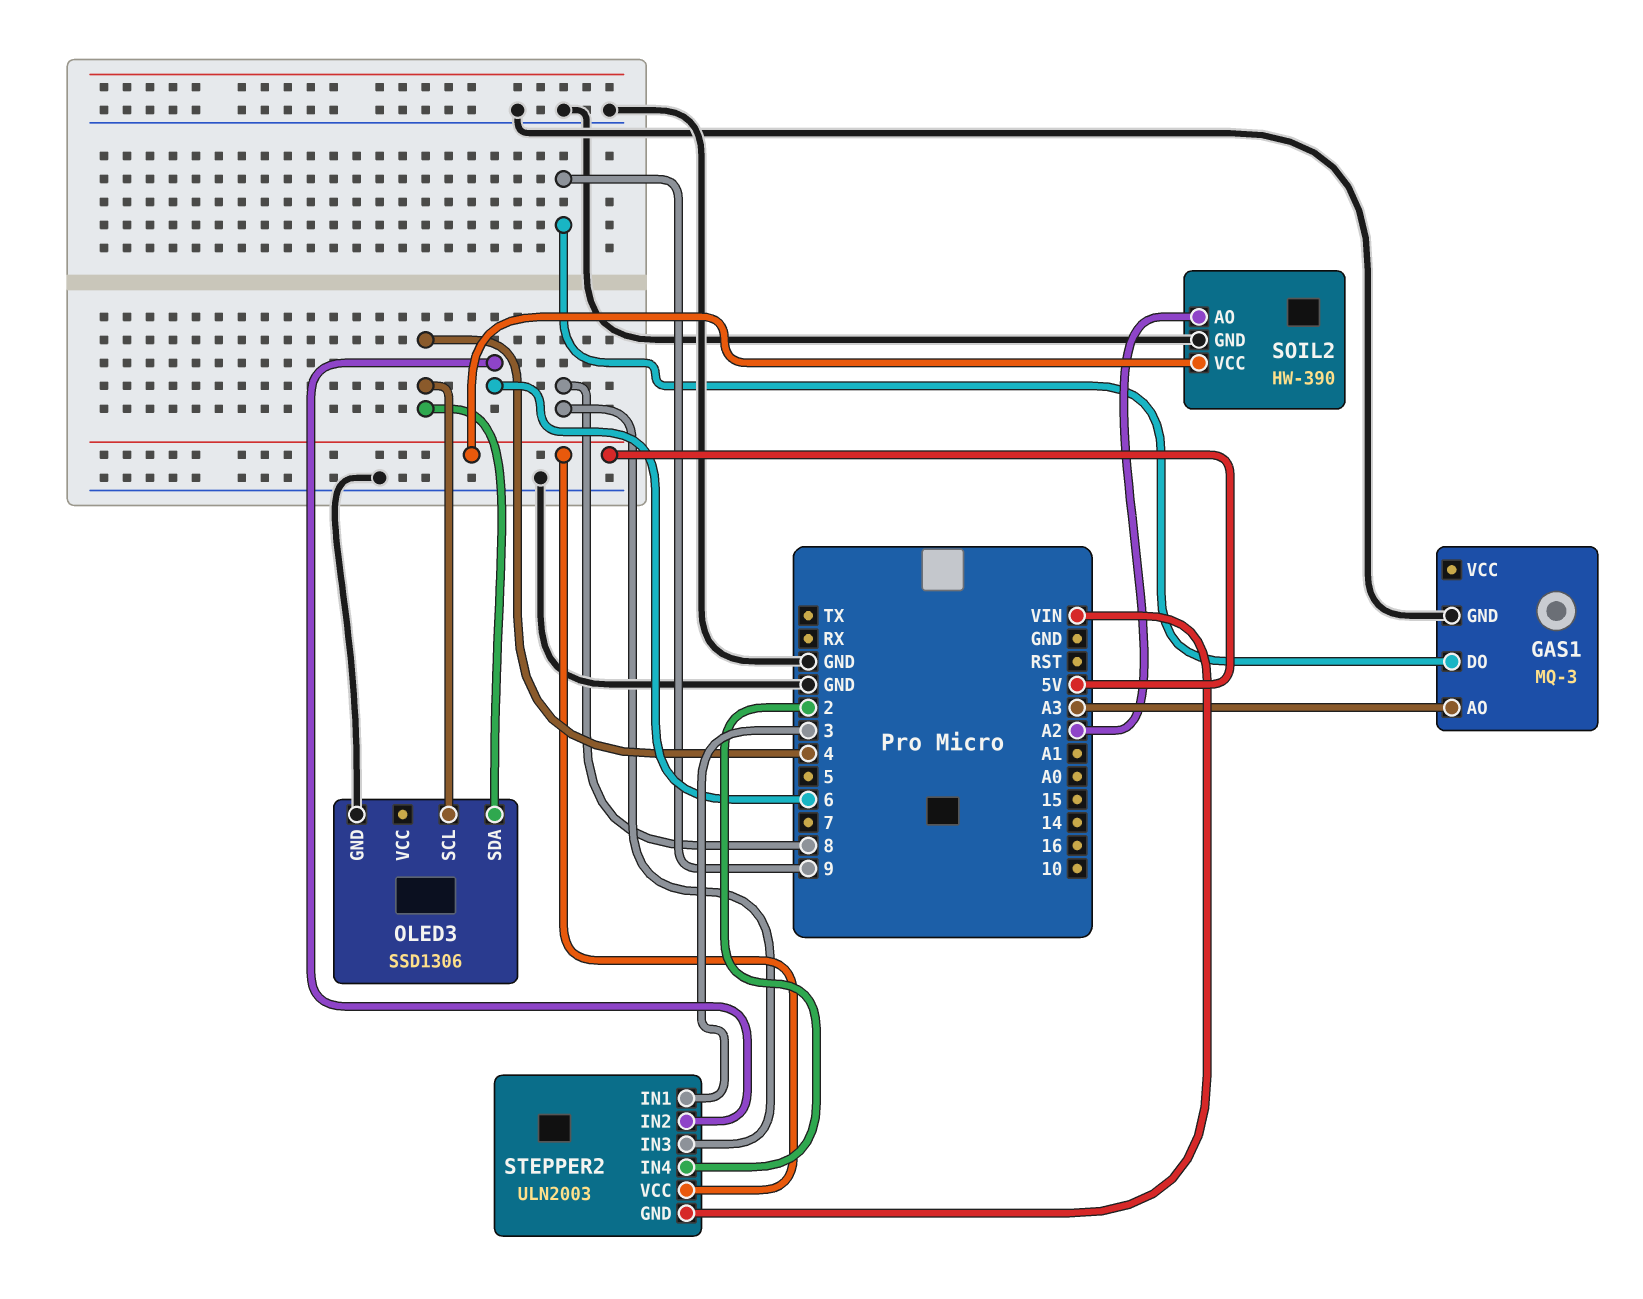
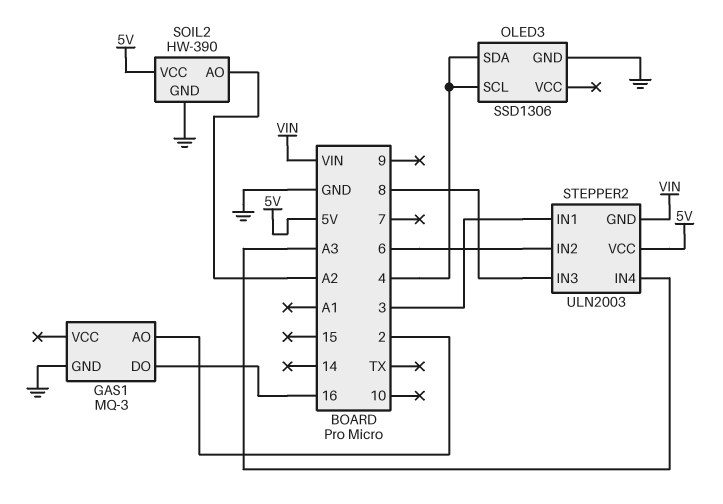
GAS1 pin AO: A3 -> 2
GAS1 pin DO: 9 -> 16
STEPPER2 pin IN4: 2 -> A3

